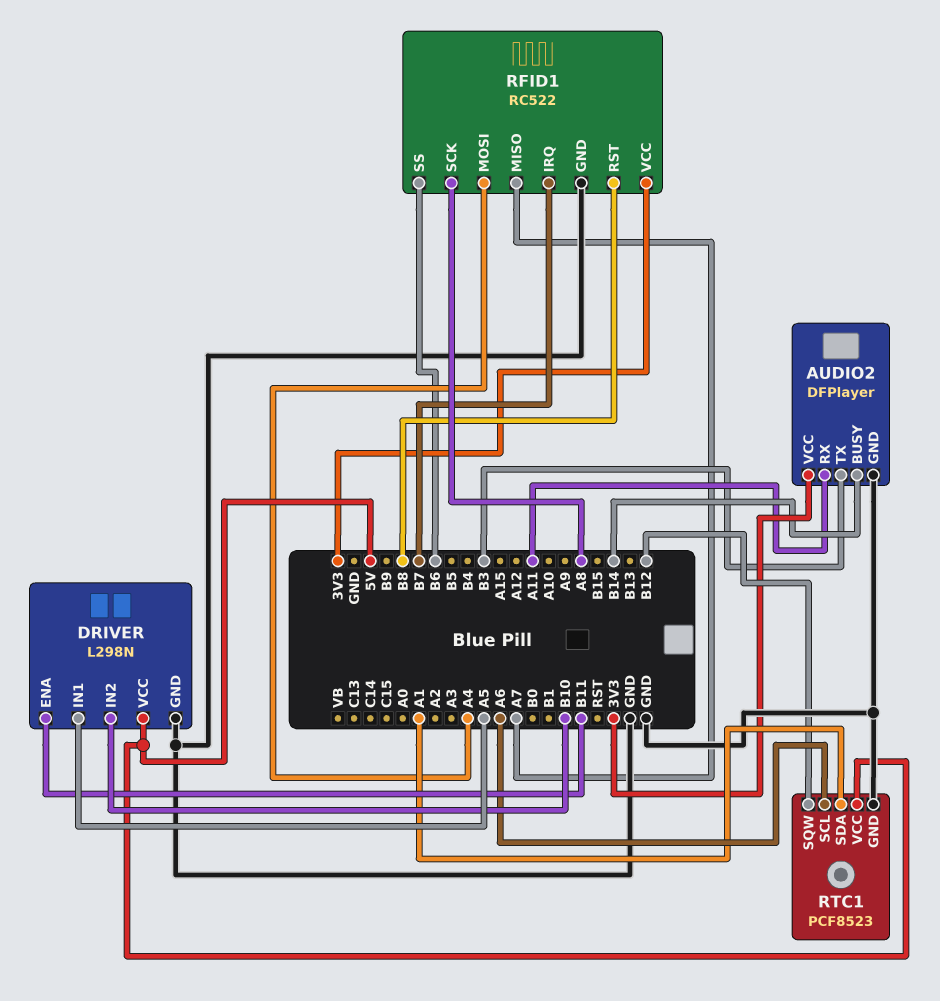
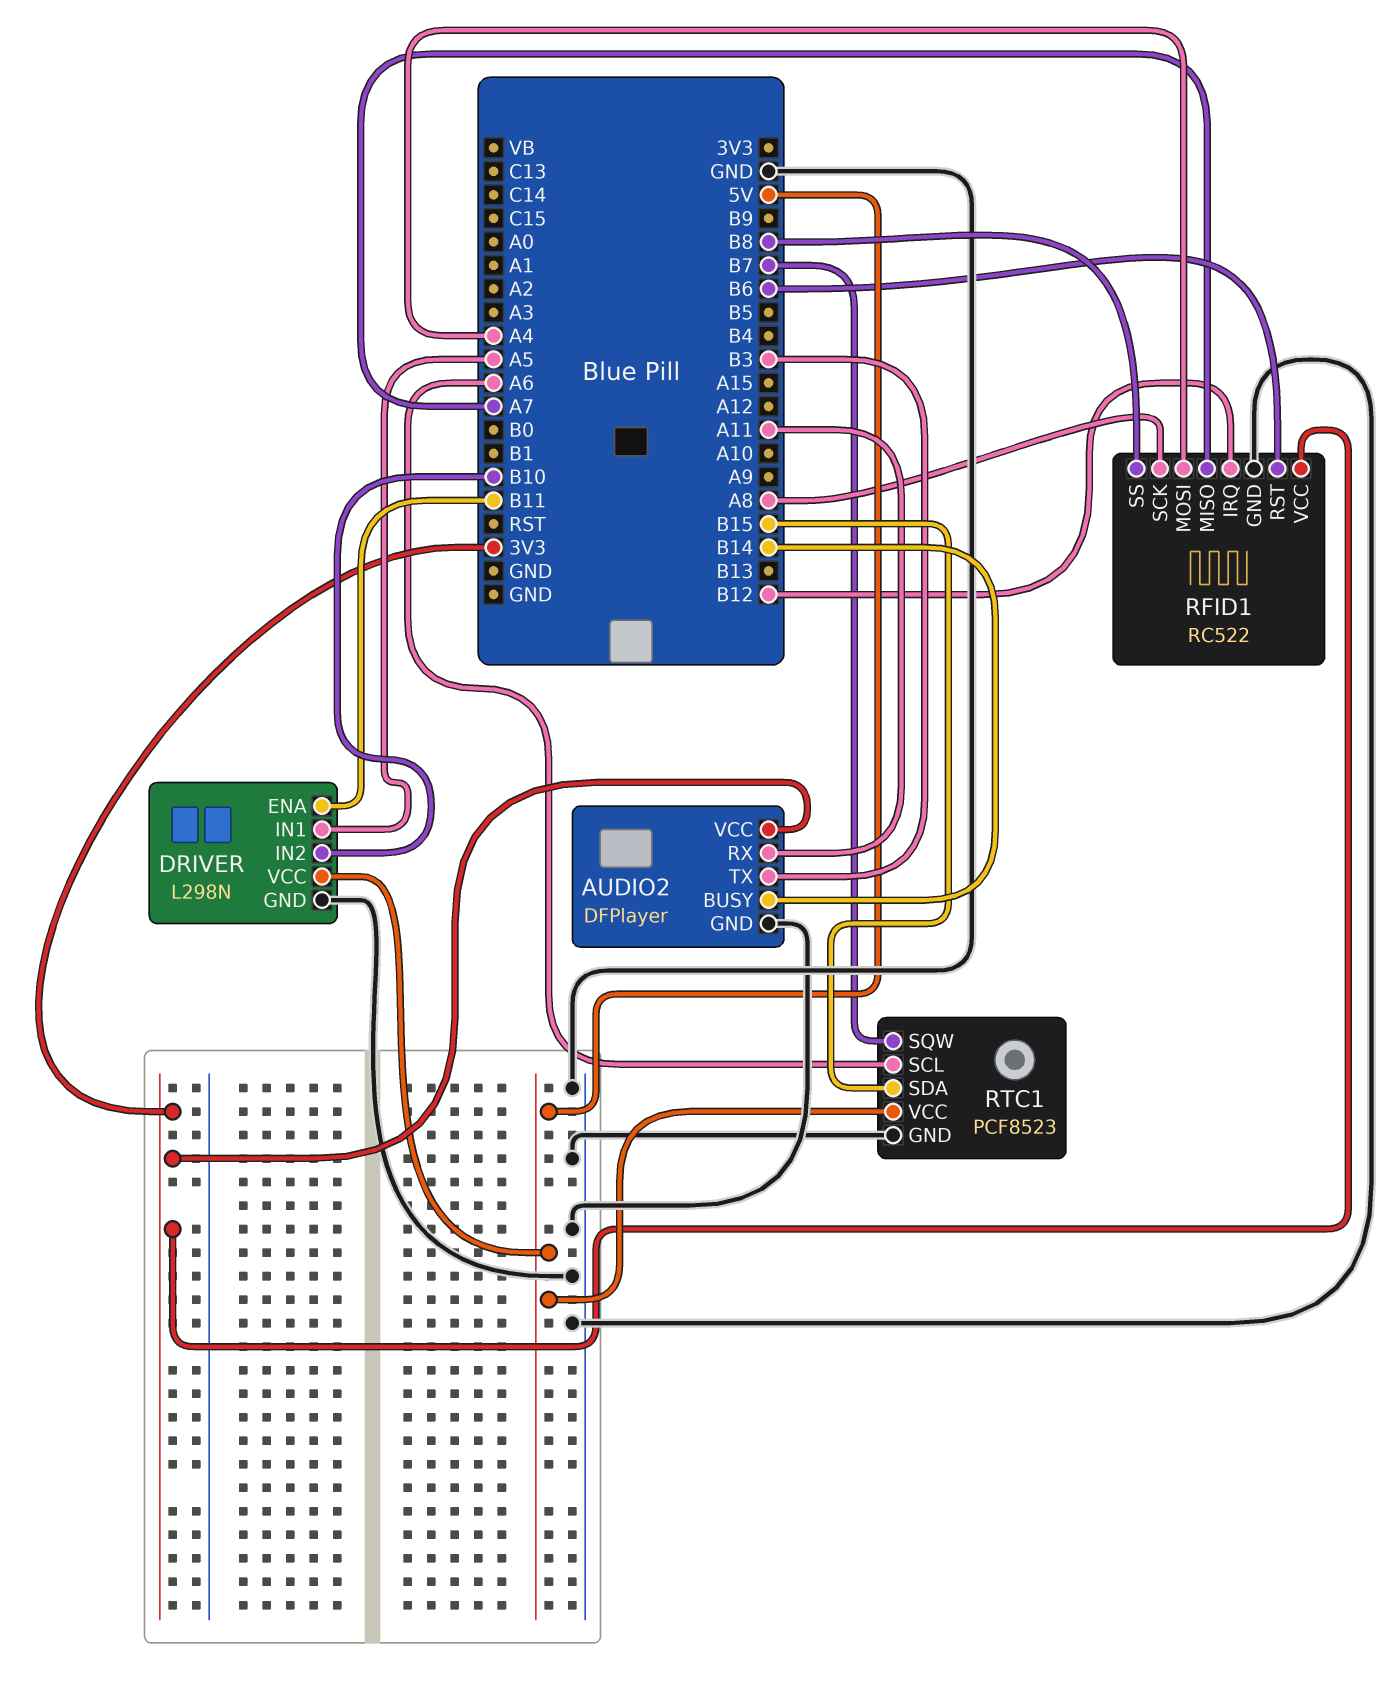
RFID1 pin IRQ: B7 -> B12
RFID1 pin RST: B8 -> B6
RFID1 pin SS: B6 -> B8
RTC1 pin SDA: A1 -> B15
RTC1 pin SQW: B12 -> B7

